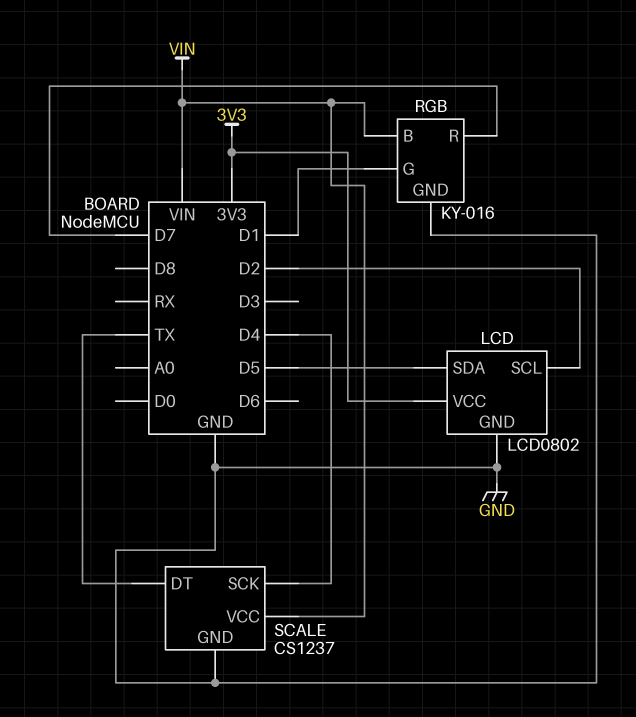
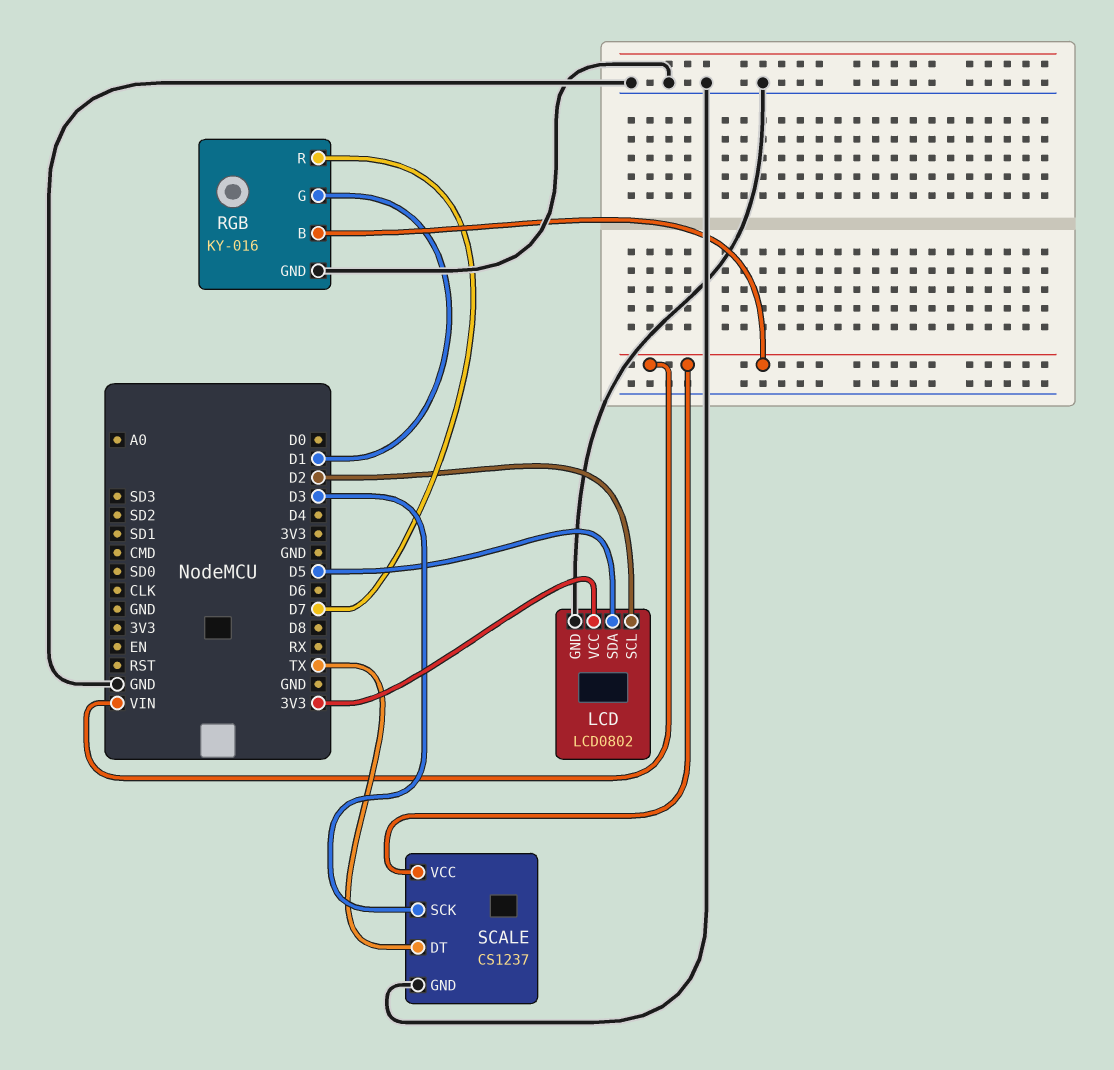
SCALE pin SCK: D4 -> D3

